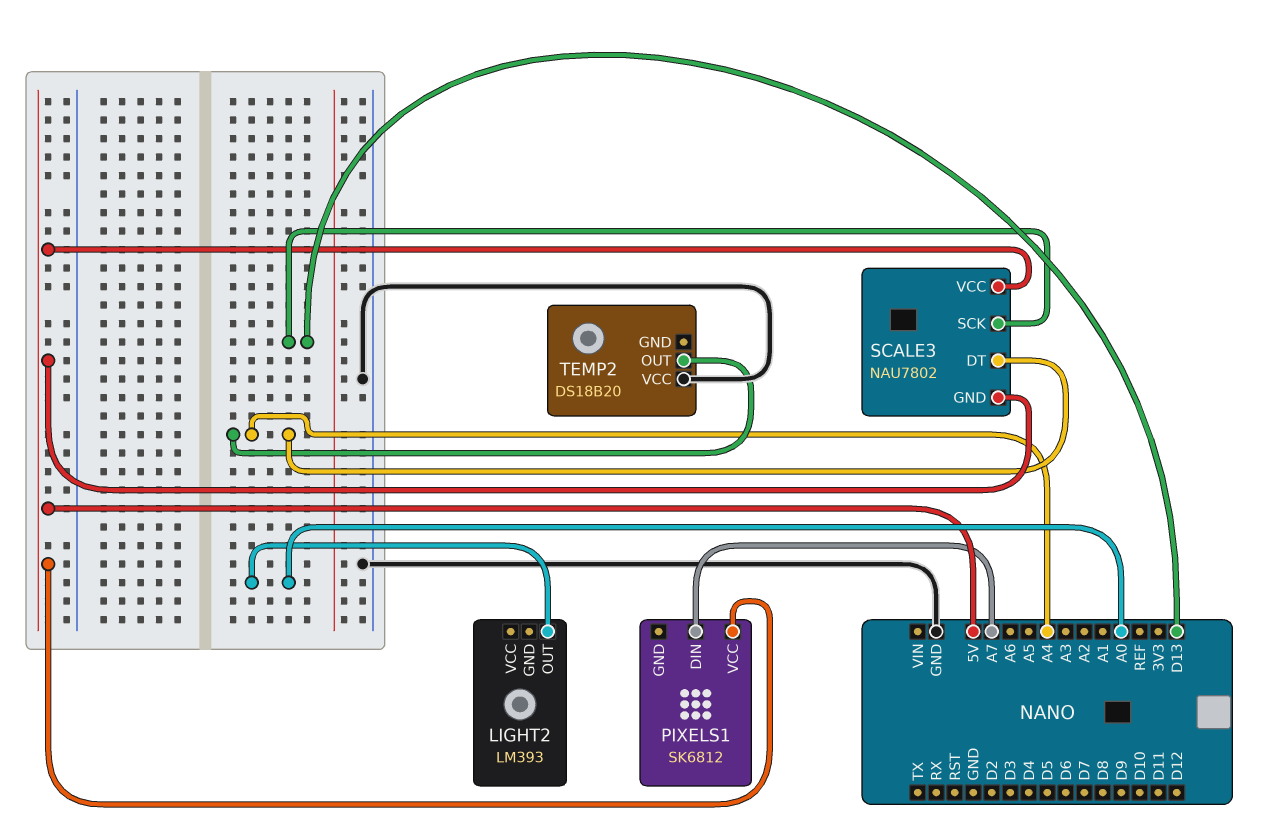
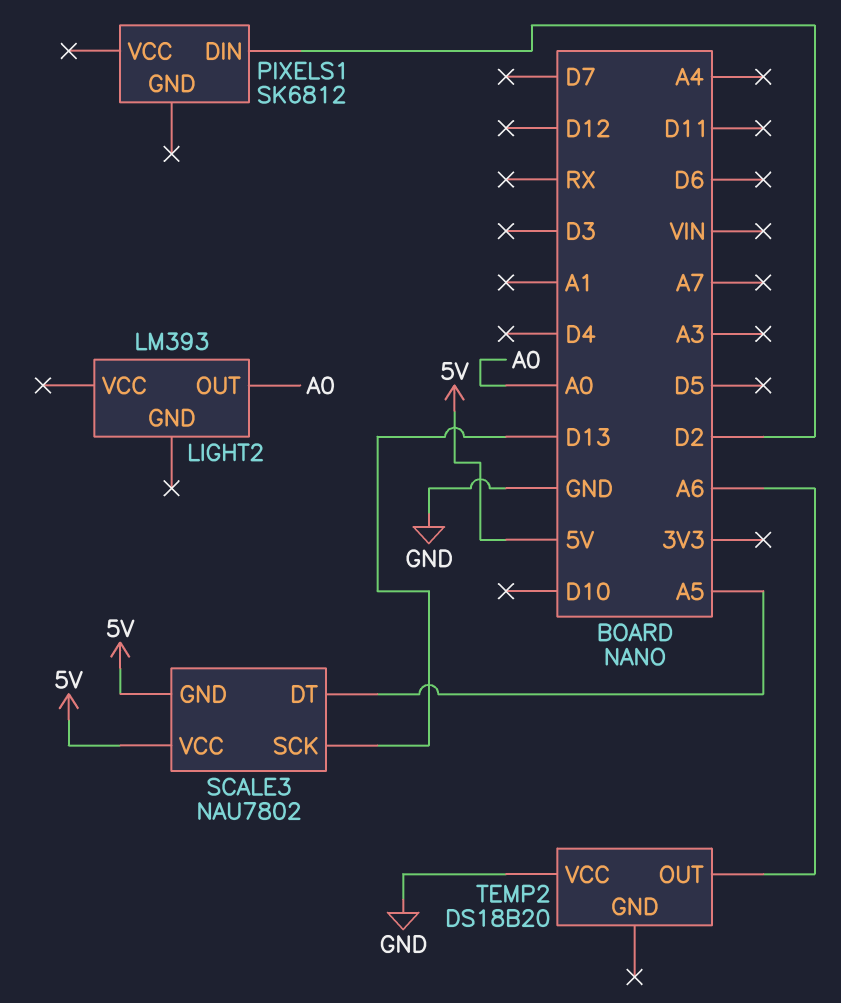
PIXELS1 pin DIN: A7 -> D2
PIXELS1 pin VCC: 5V -> none
SCALE3 pin DT: A4 -> A5
TEMP2 pin OUT: A4 -> A6

